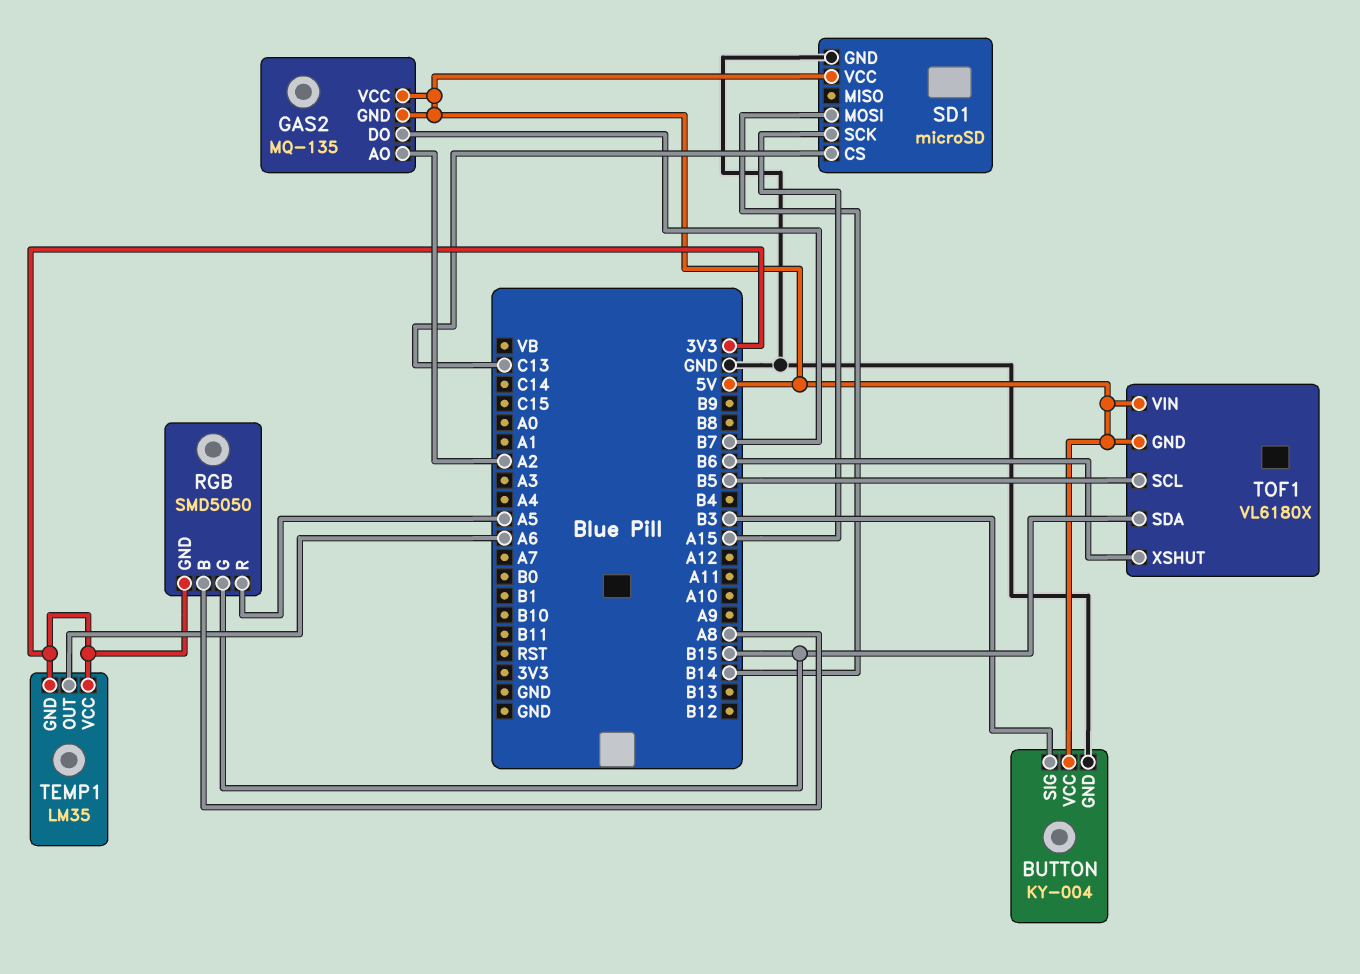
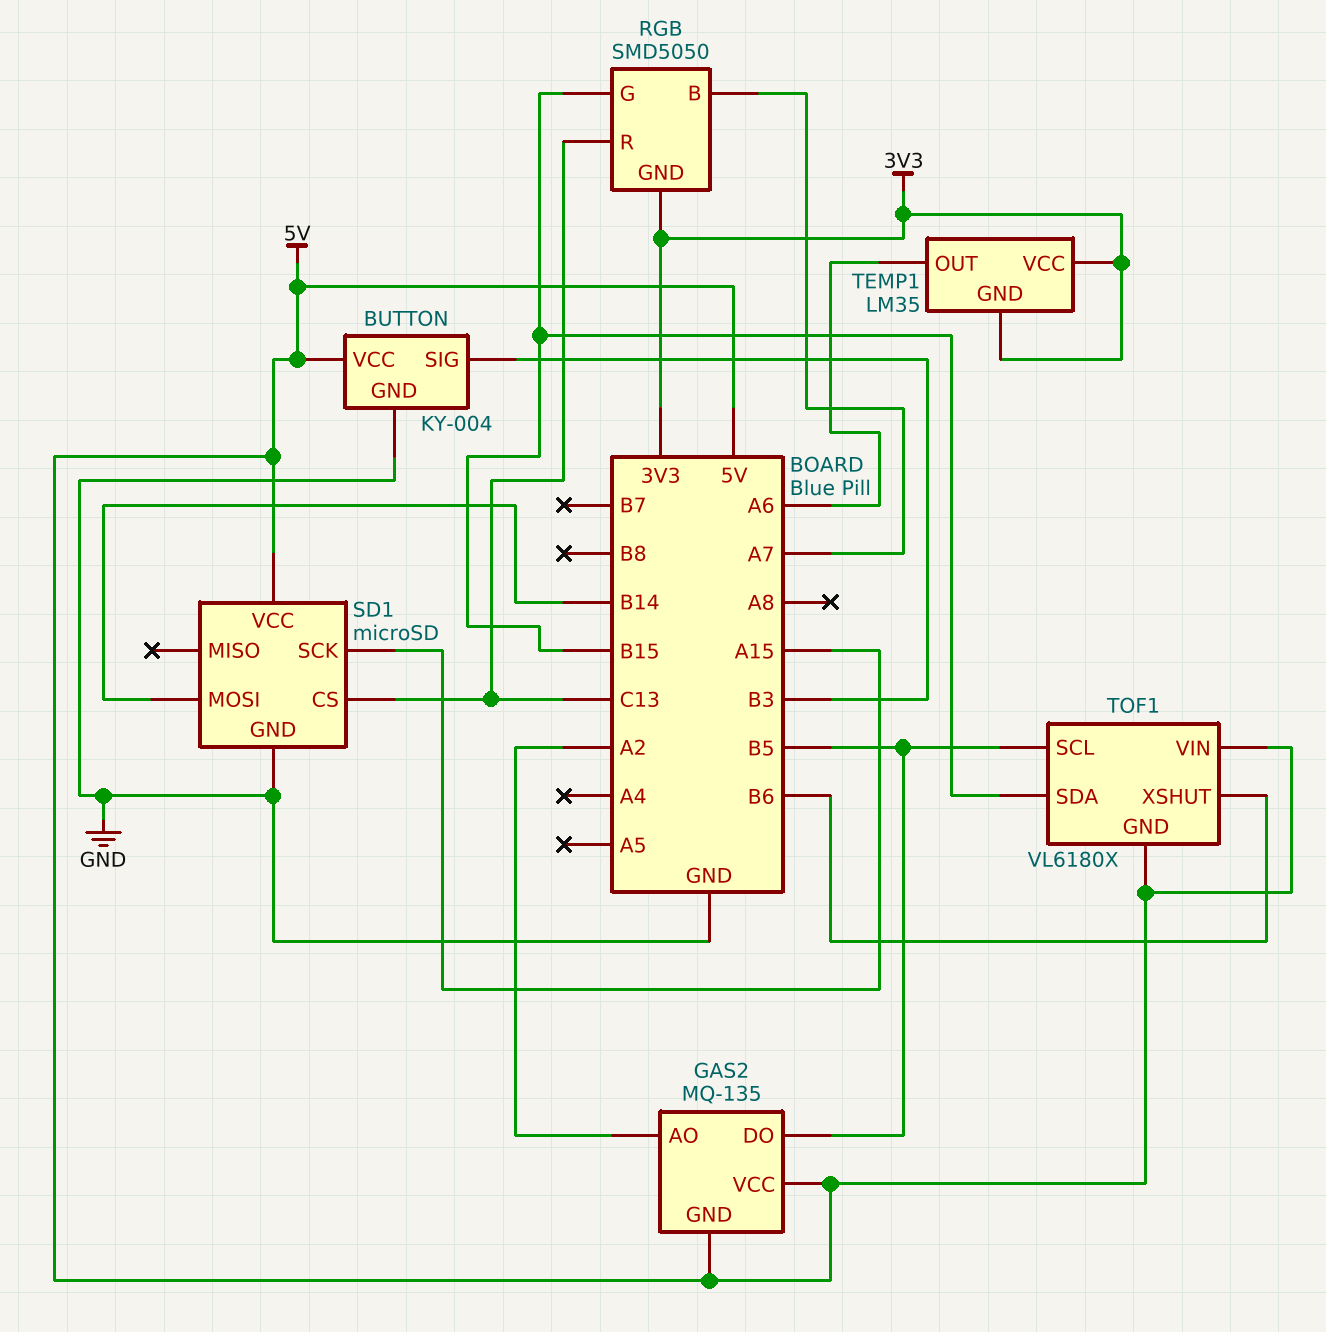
GAS2 pin DO: B7 -> B5
RGB pin B: A8 -> A7
RGB pin R: A5 -> C13

